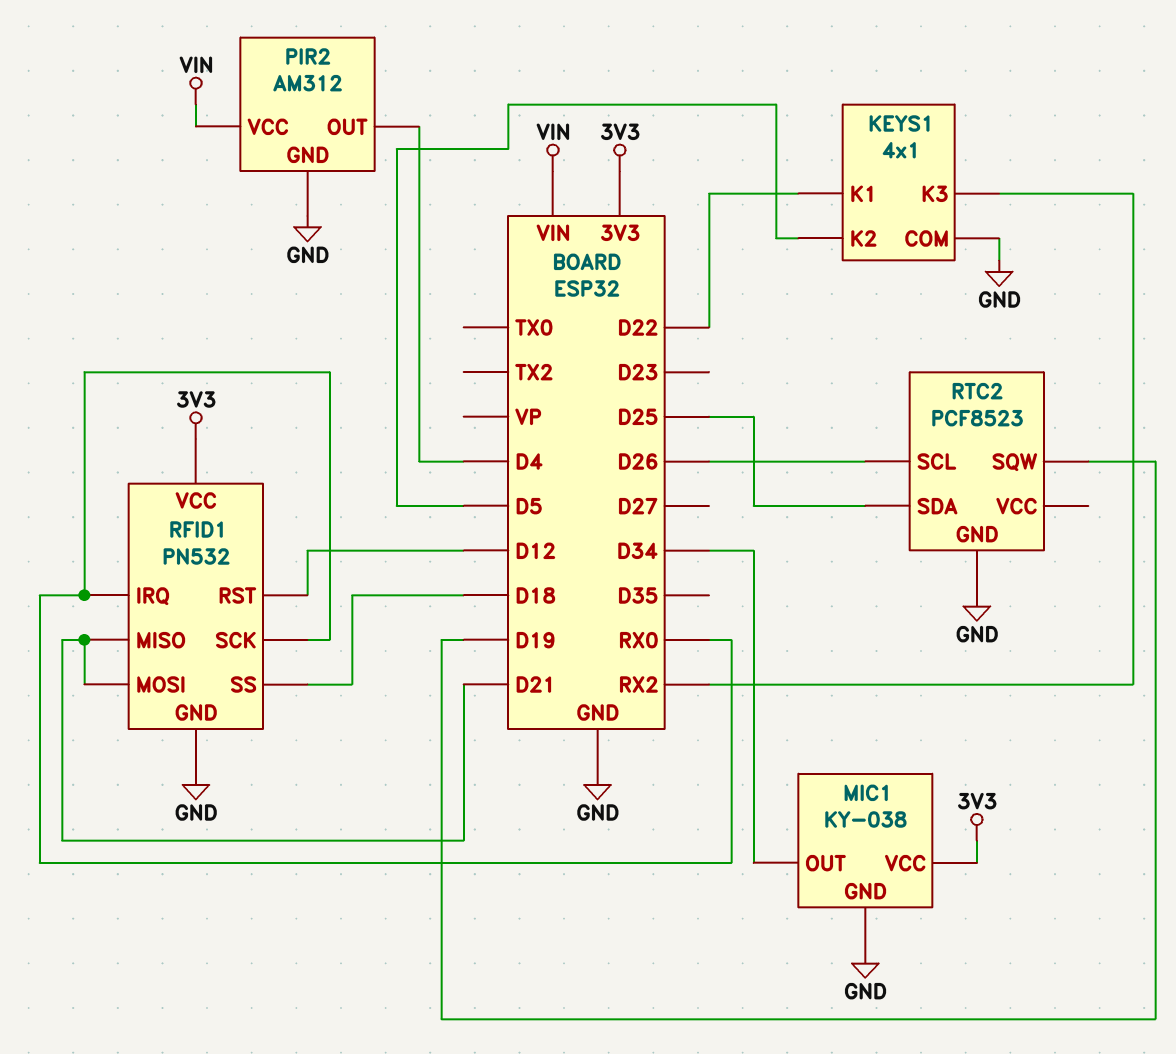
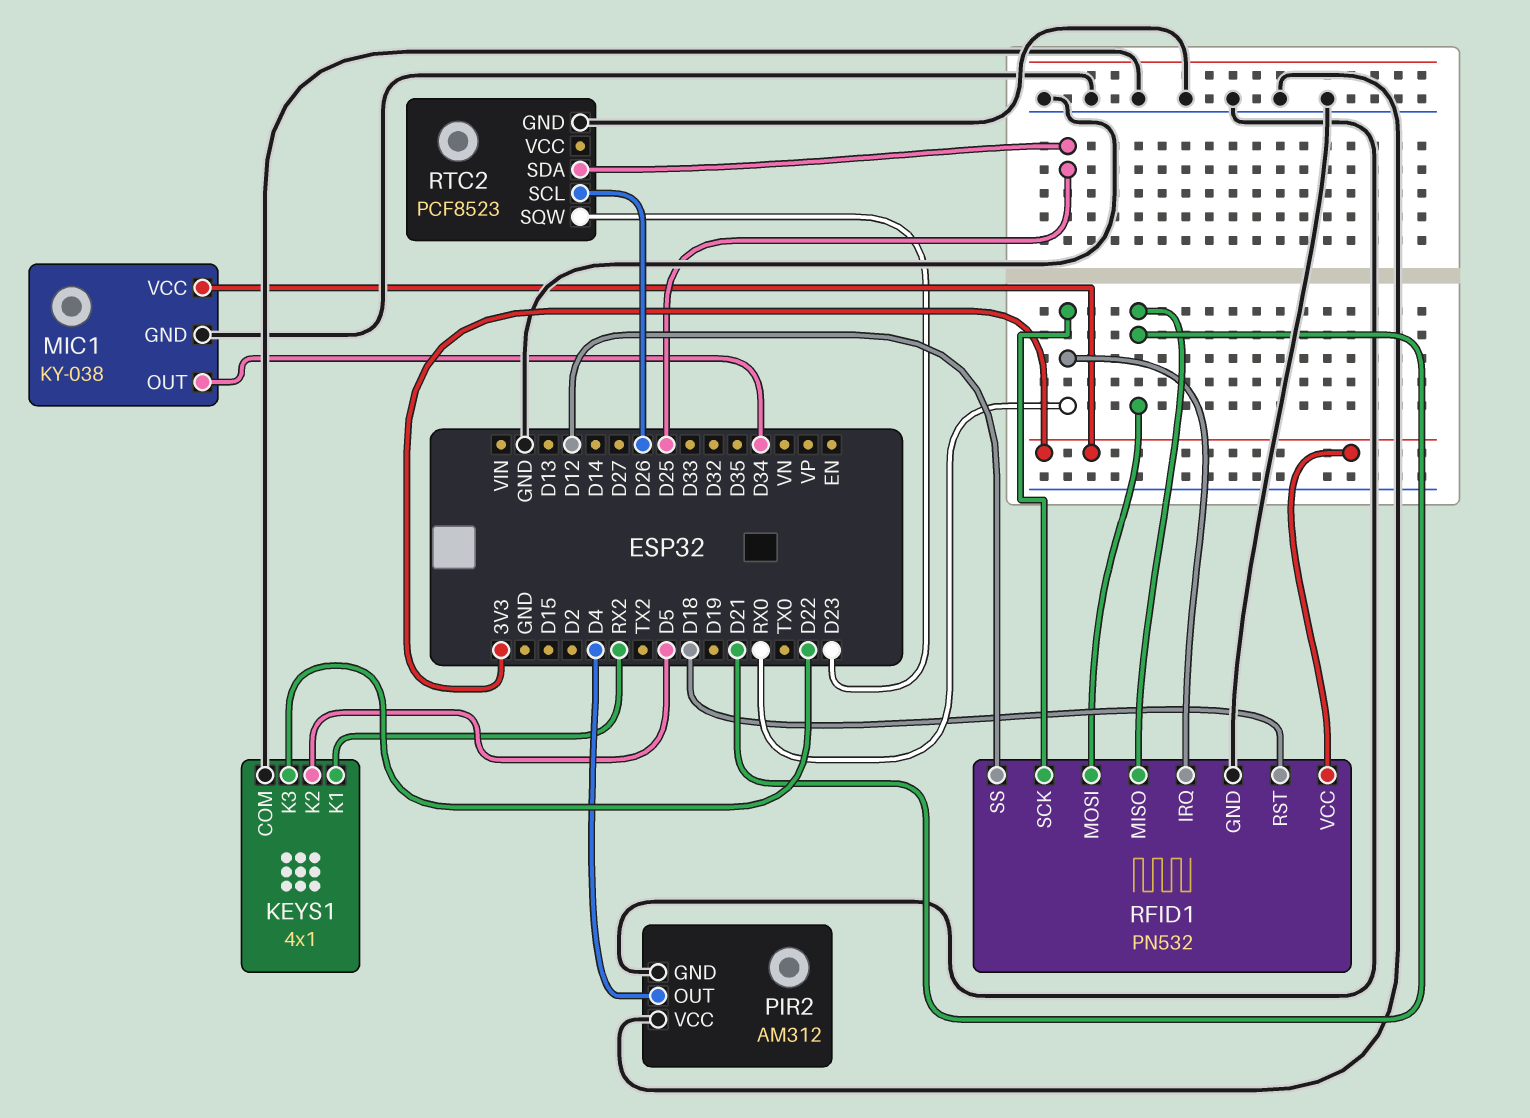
KEYS1 pin K1: D22 -> RX2
KEYS1 pin K3: RX2 -> D22
PIR2 pin VCC: VIN -> GND
RFID1 pin RST: D12 -> D18
RFID1 pin SS: D18 -> D12
RTC2 pin SQW: D19 -> D23

